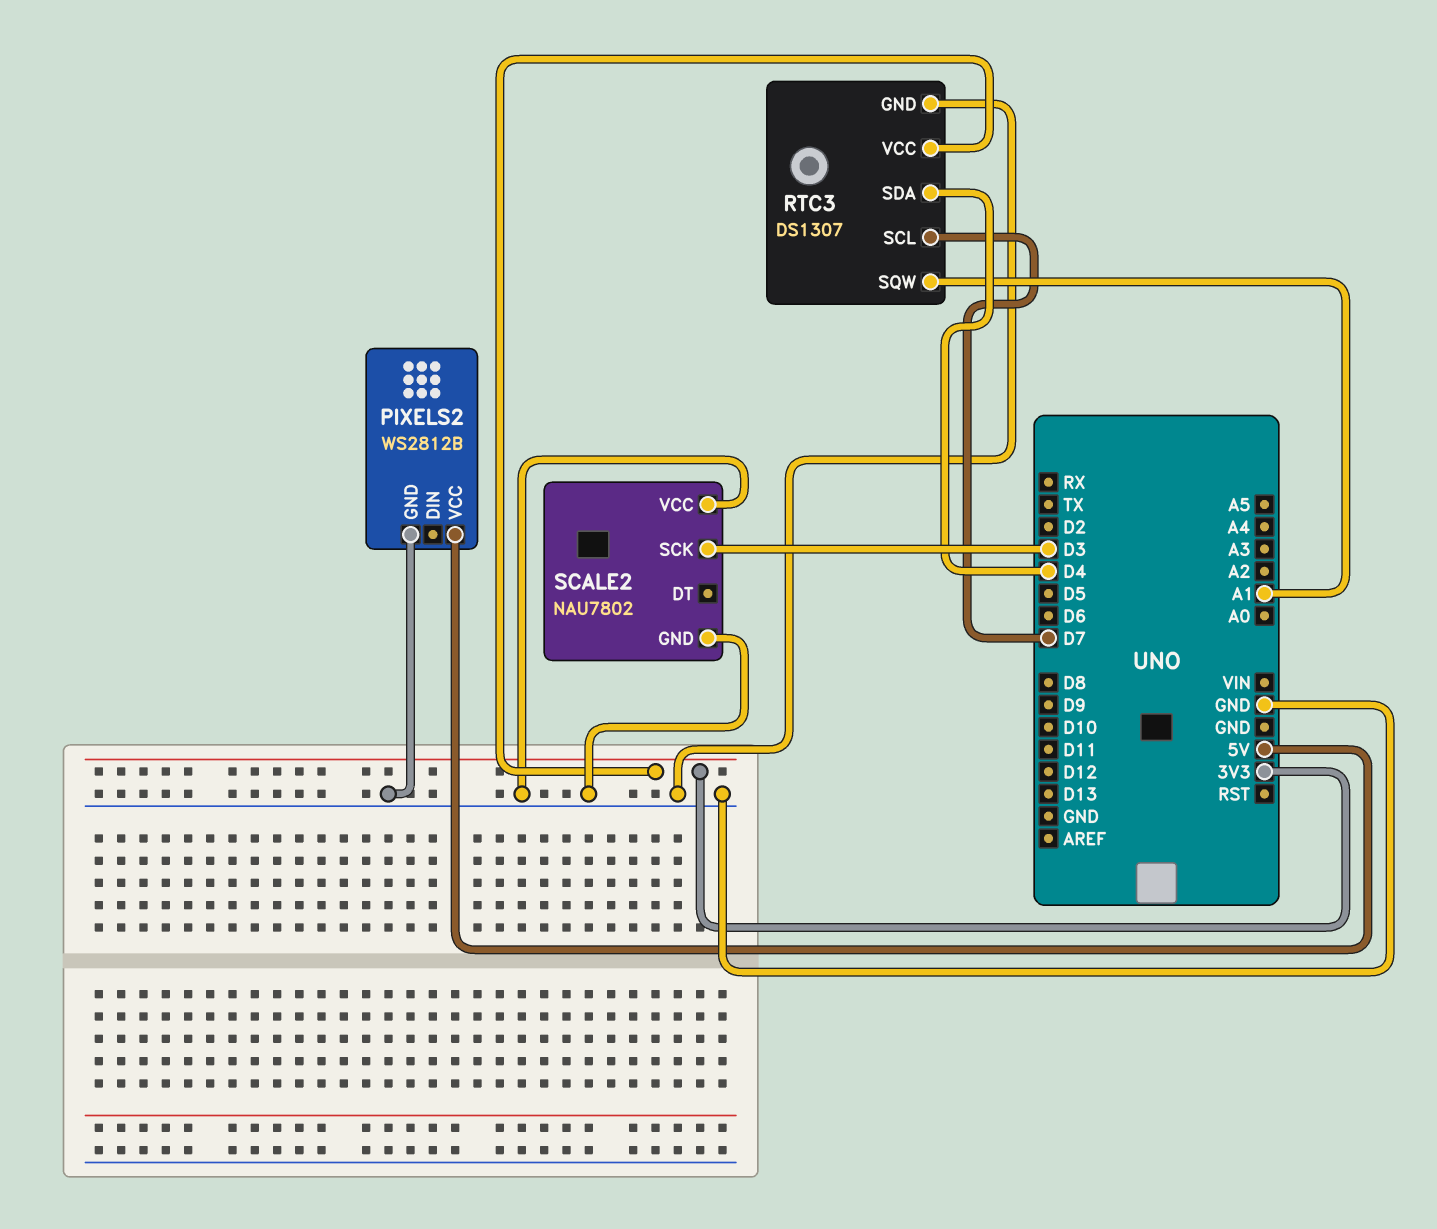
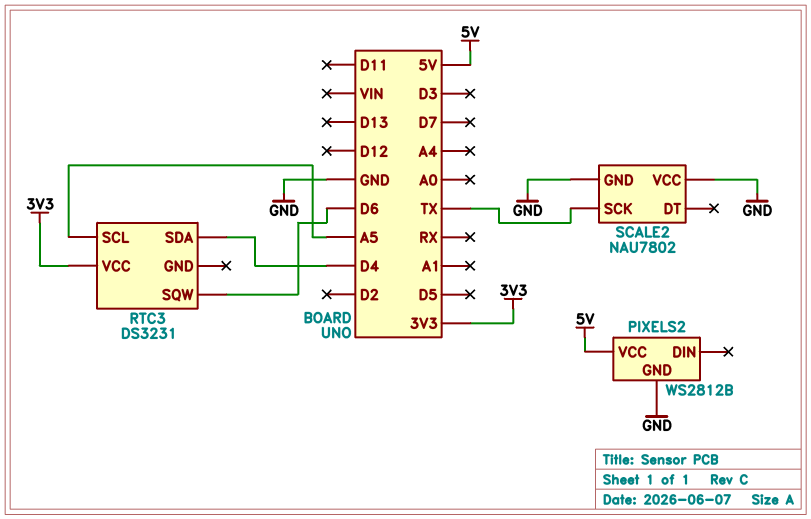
RTC3: DS1307 -> DS3231
RTC3 pin GND: GND -> none
RTC3 pin SCL: D7 -> A5
RTC3 pin SQW: A1 -> D6
SCALE2 pin SCK: D3 -> TX

